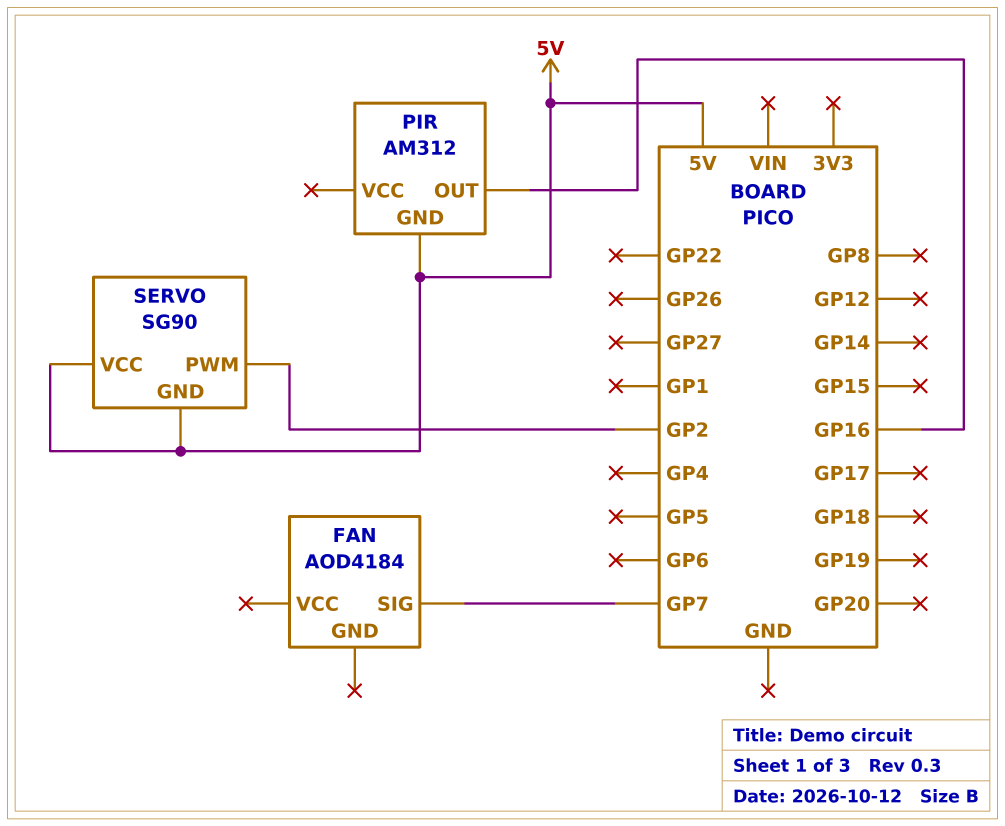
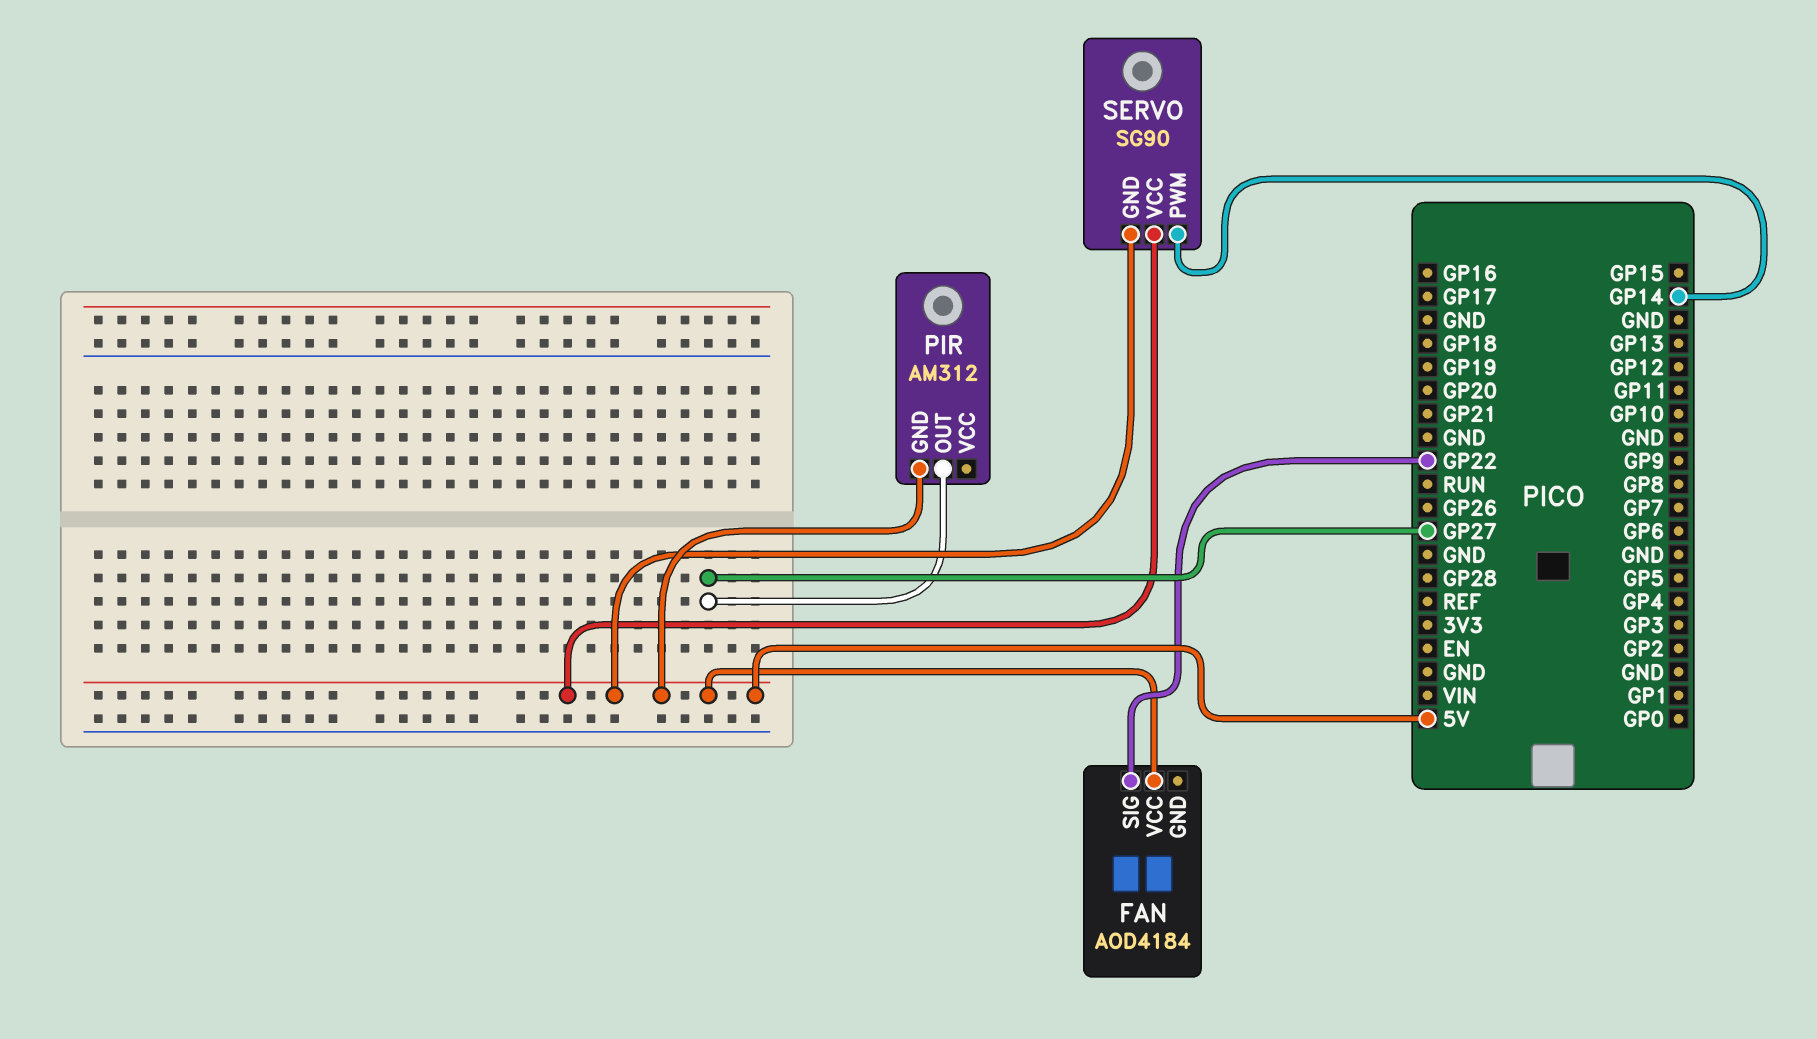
FAN pin SIG: GP7 -> GP22
FAN pin VCC: none -> 5V
PIR pin OUT: GP16 -> GP27
SERVO pin PWM: GP2 -> GP14

